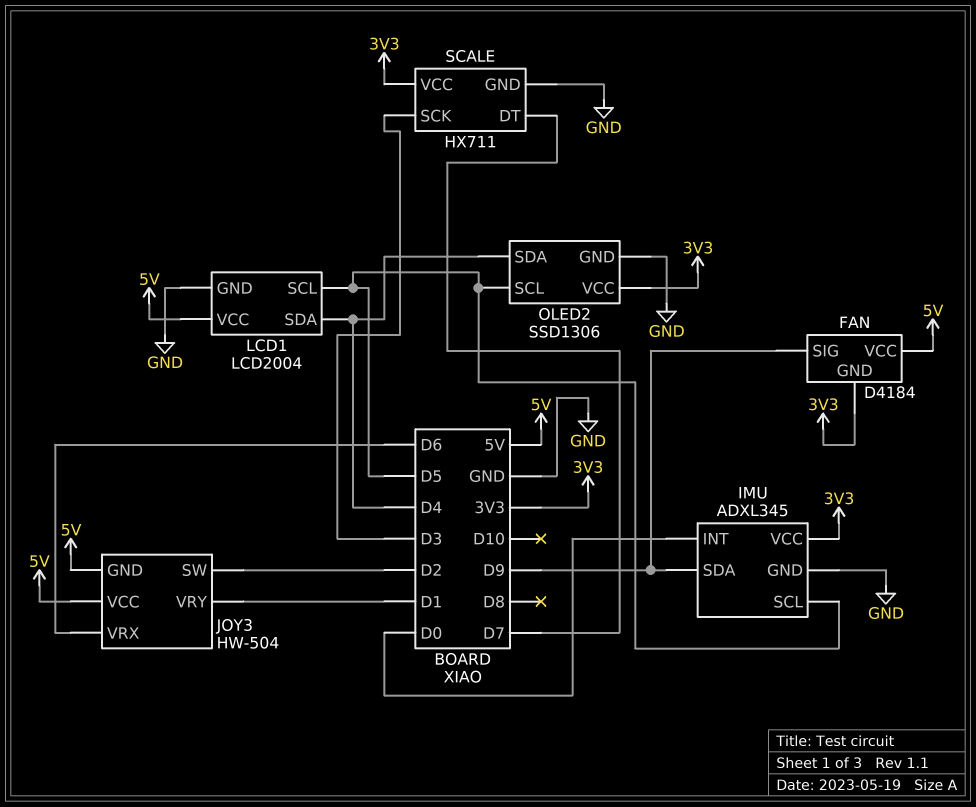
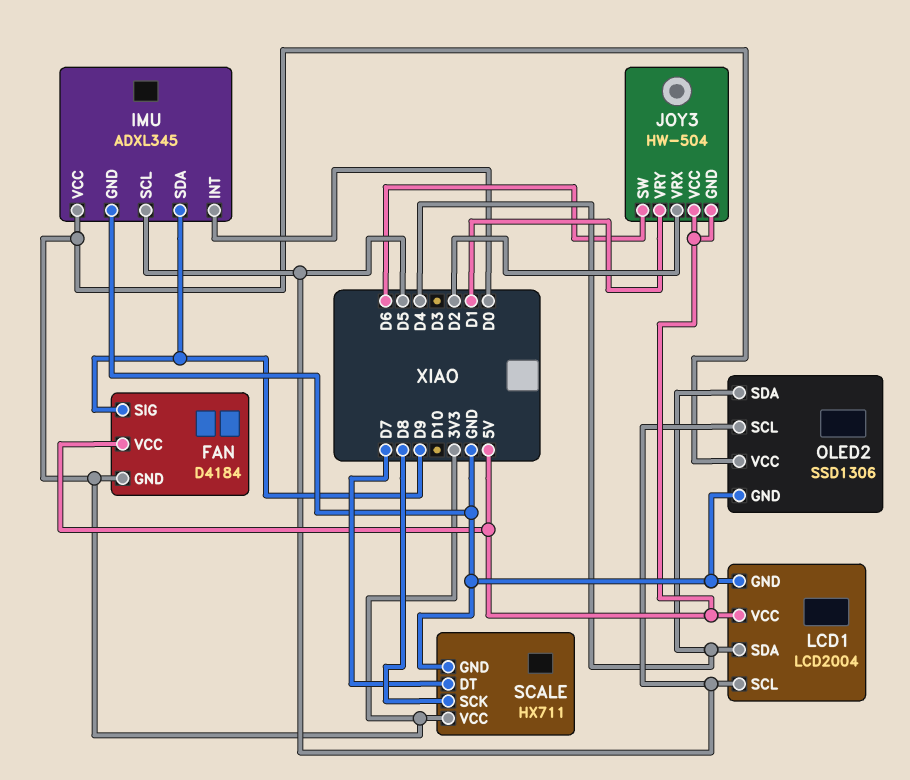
JOY3 pin SW: D2 -> D6
JOY3 pin VRX: D6 -> D2
SCALE pin SCK: D3 -> D8

